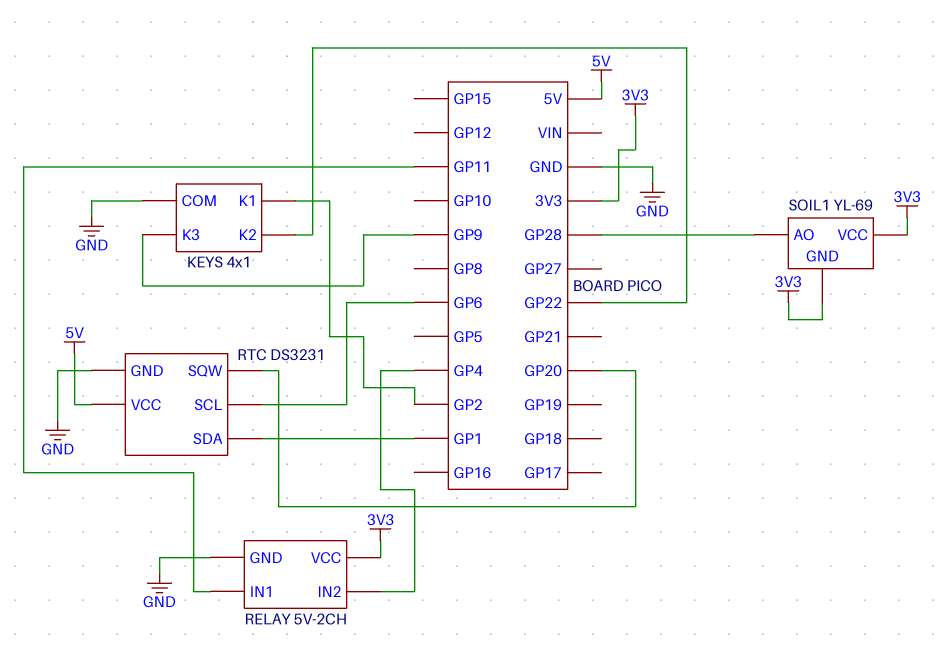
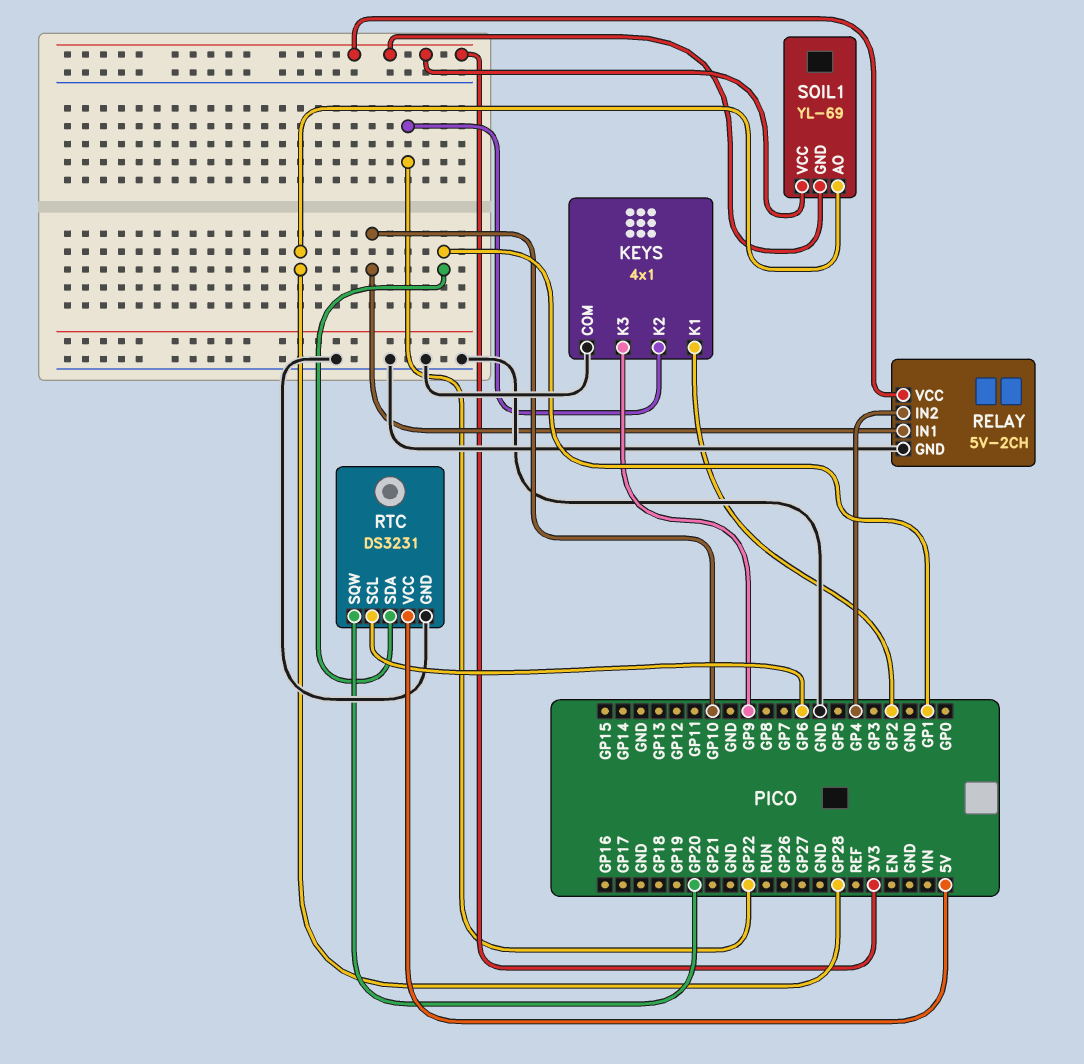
RELAY pin IN1: GP11 -> GP10

